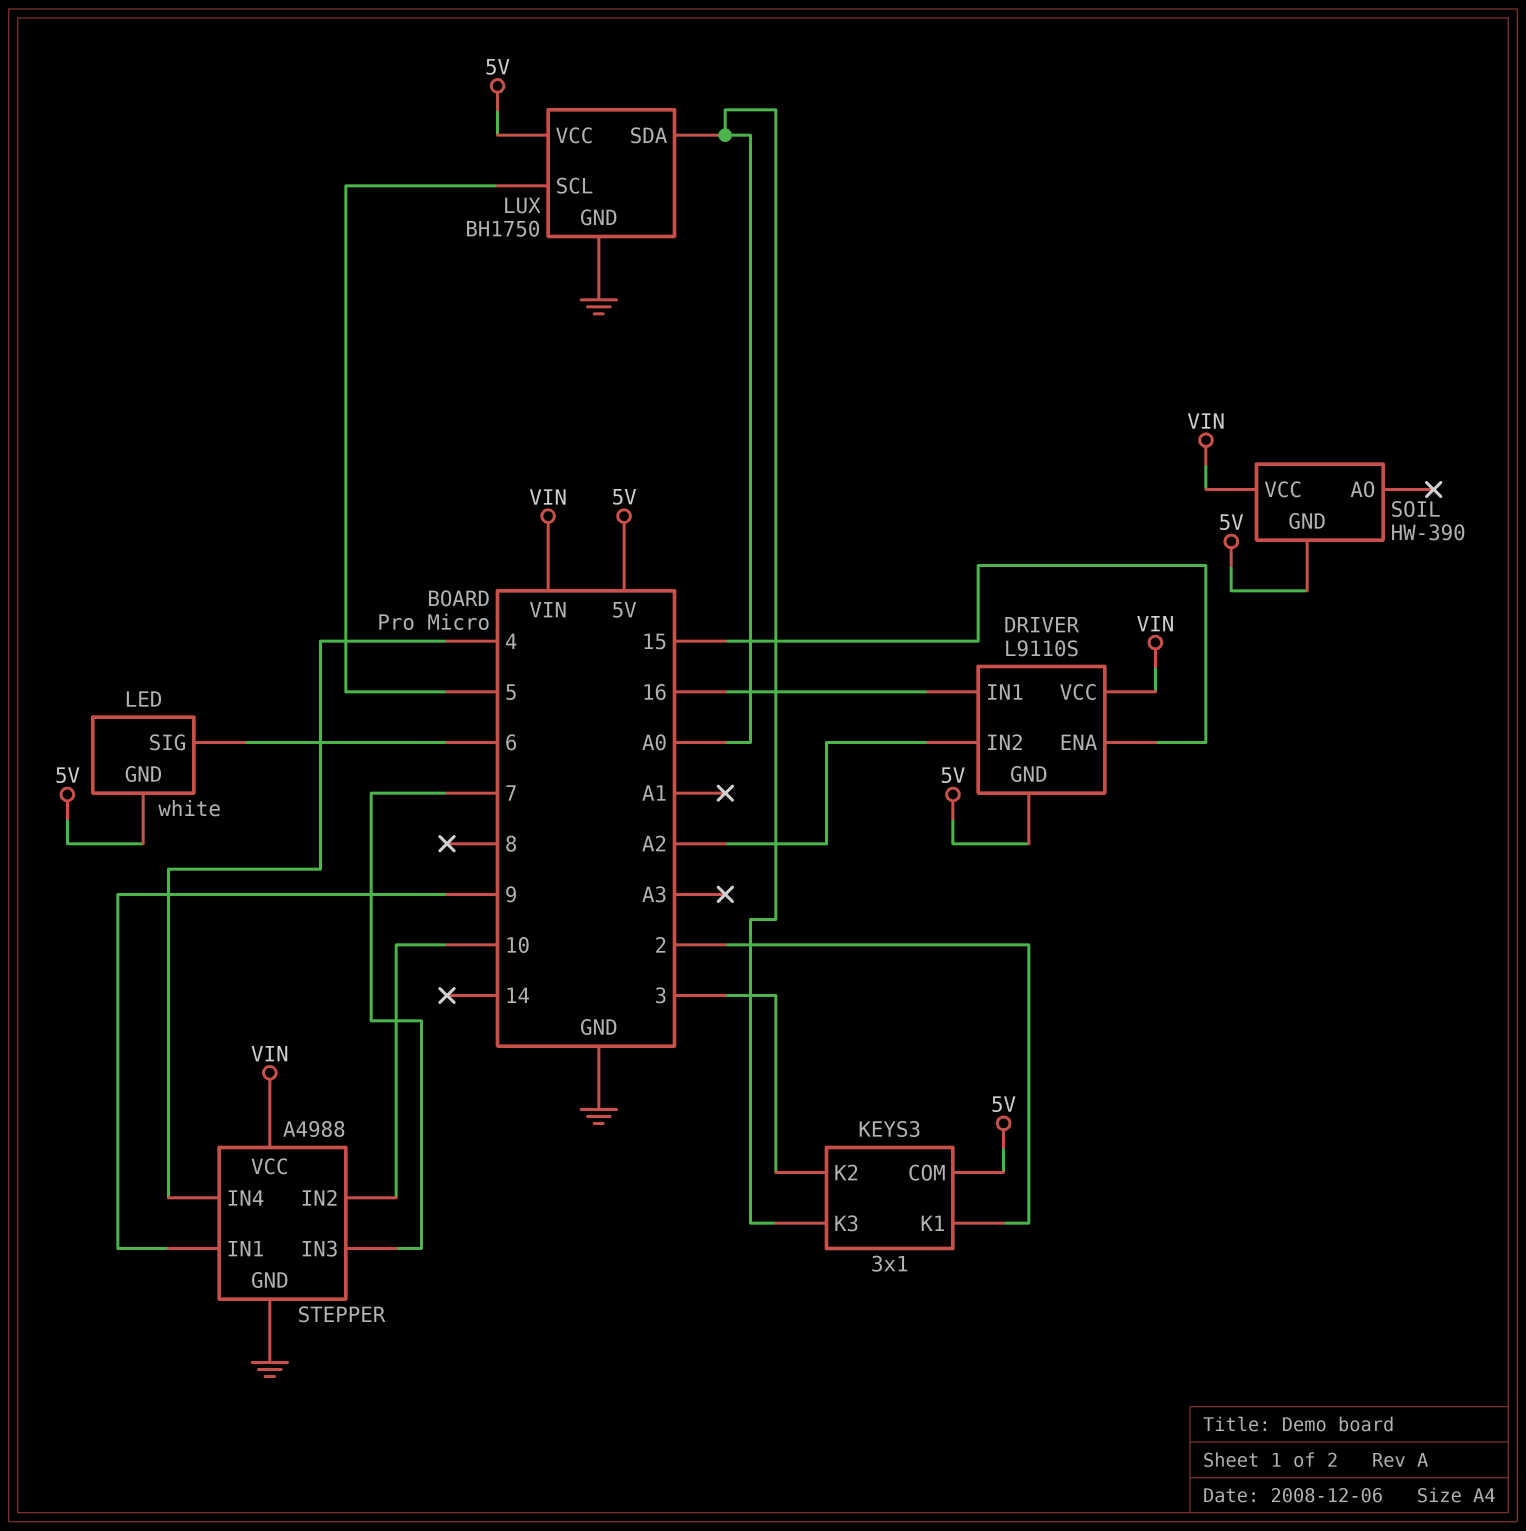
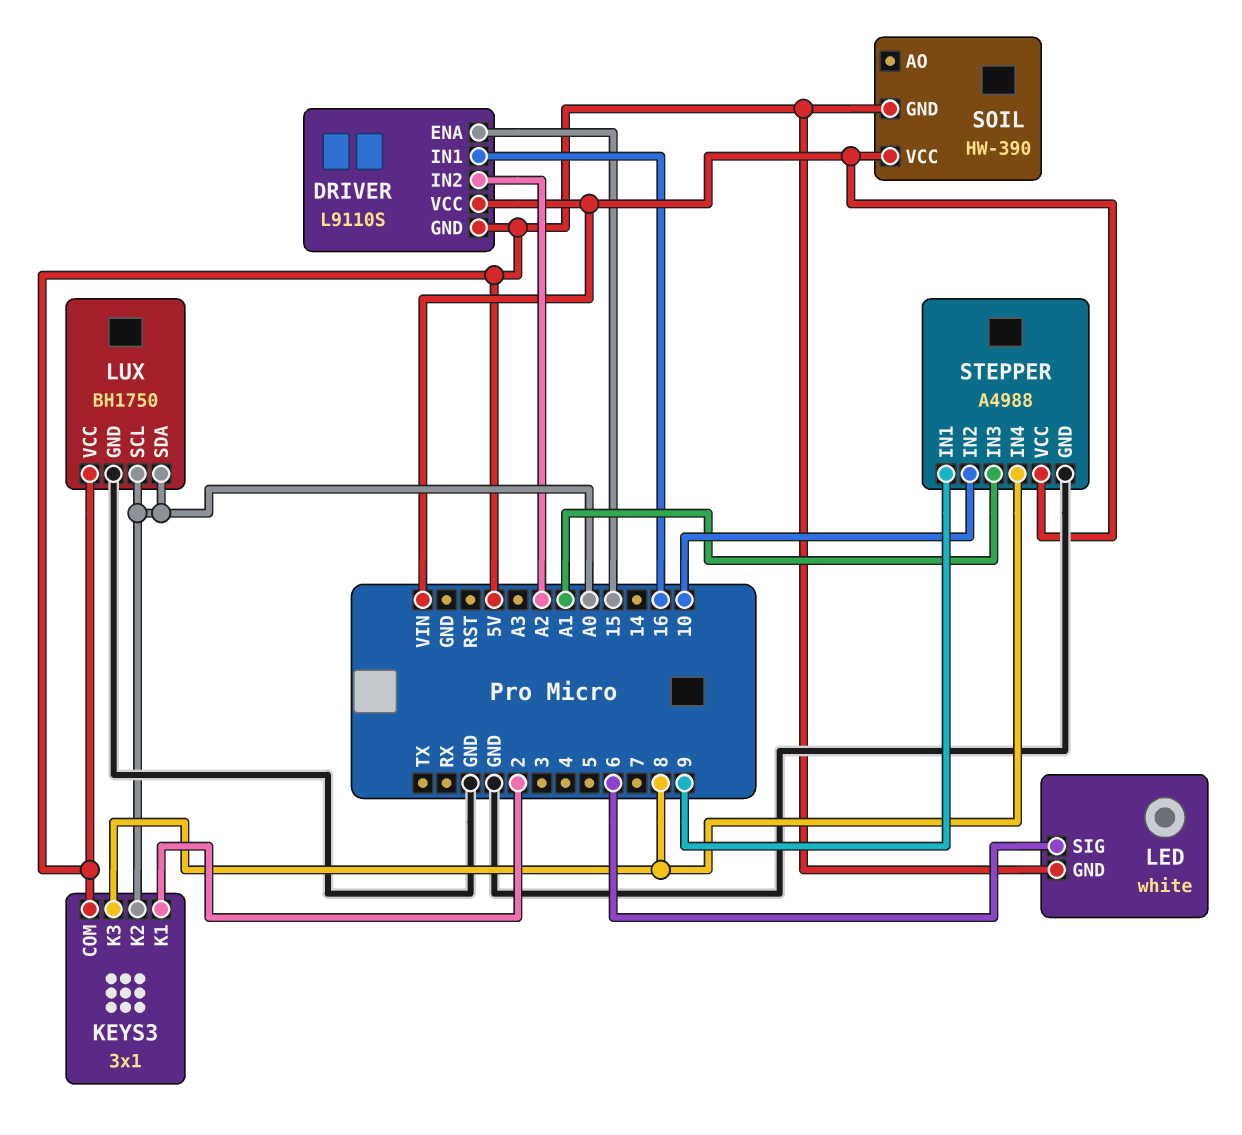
KEYS3 pin K2: 3 -> A0
KEYS3 pin K3: A0 -> 8
LUX pin SCL: 5 -> A0
STEPPER pin IN3: 7 -> A1
STEPPER pin IN4: 4 -> 8

